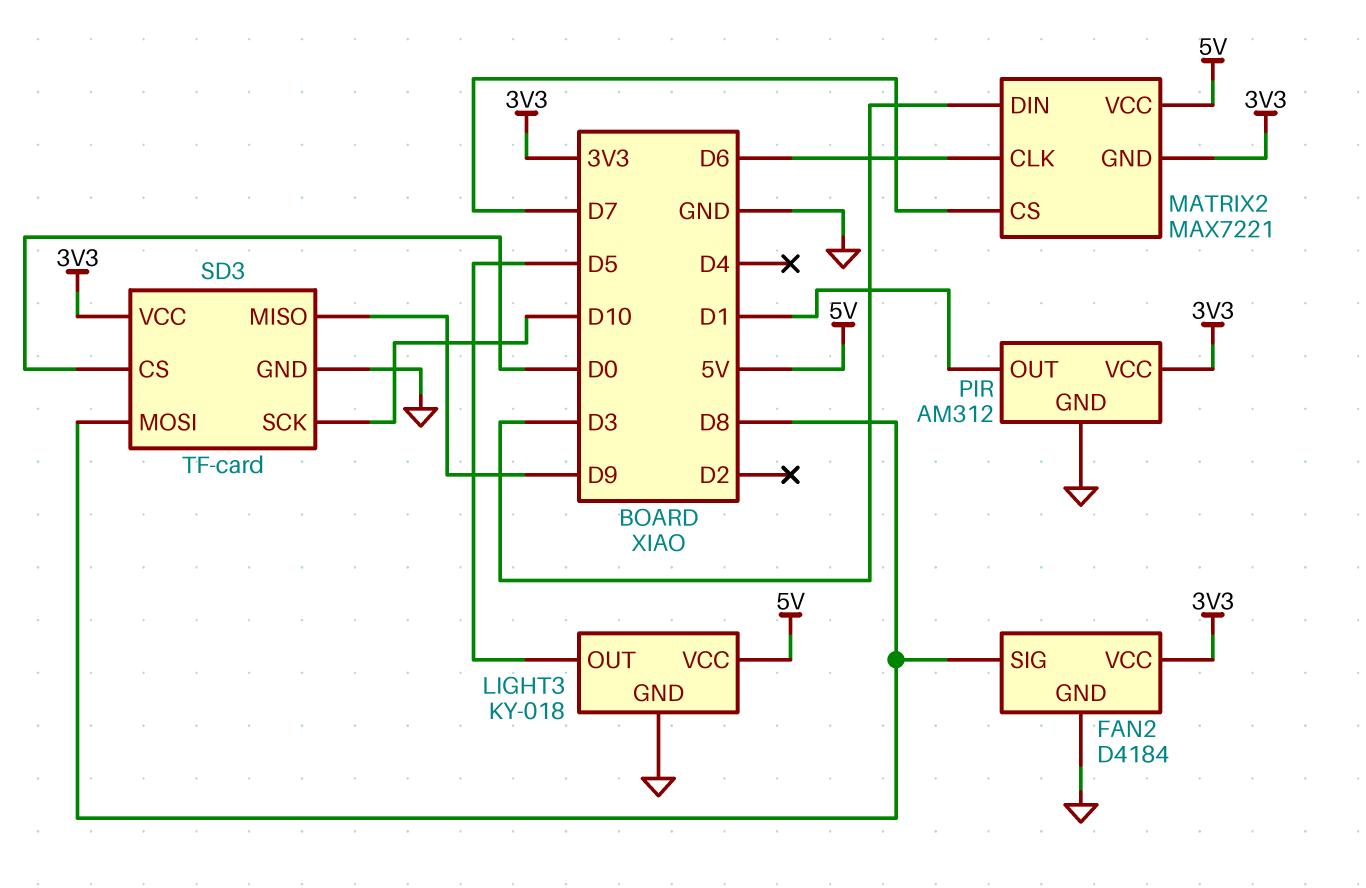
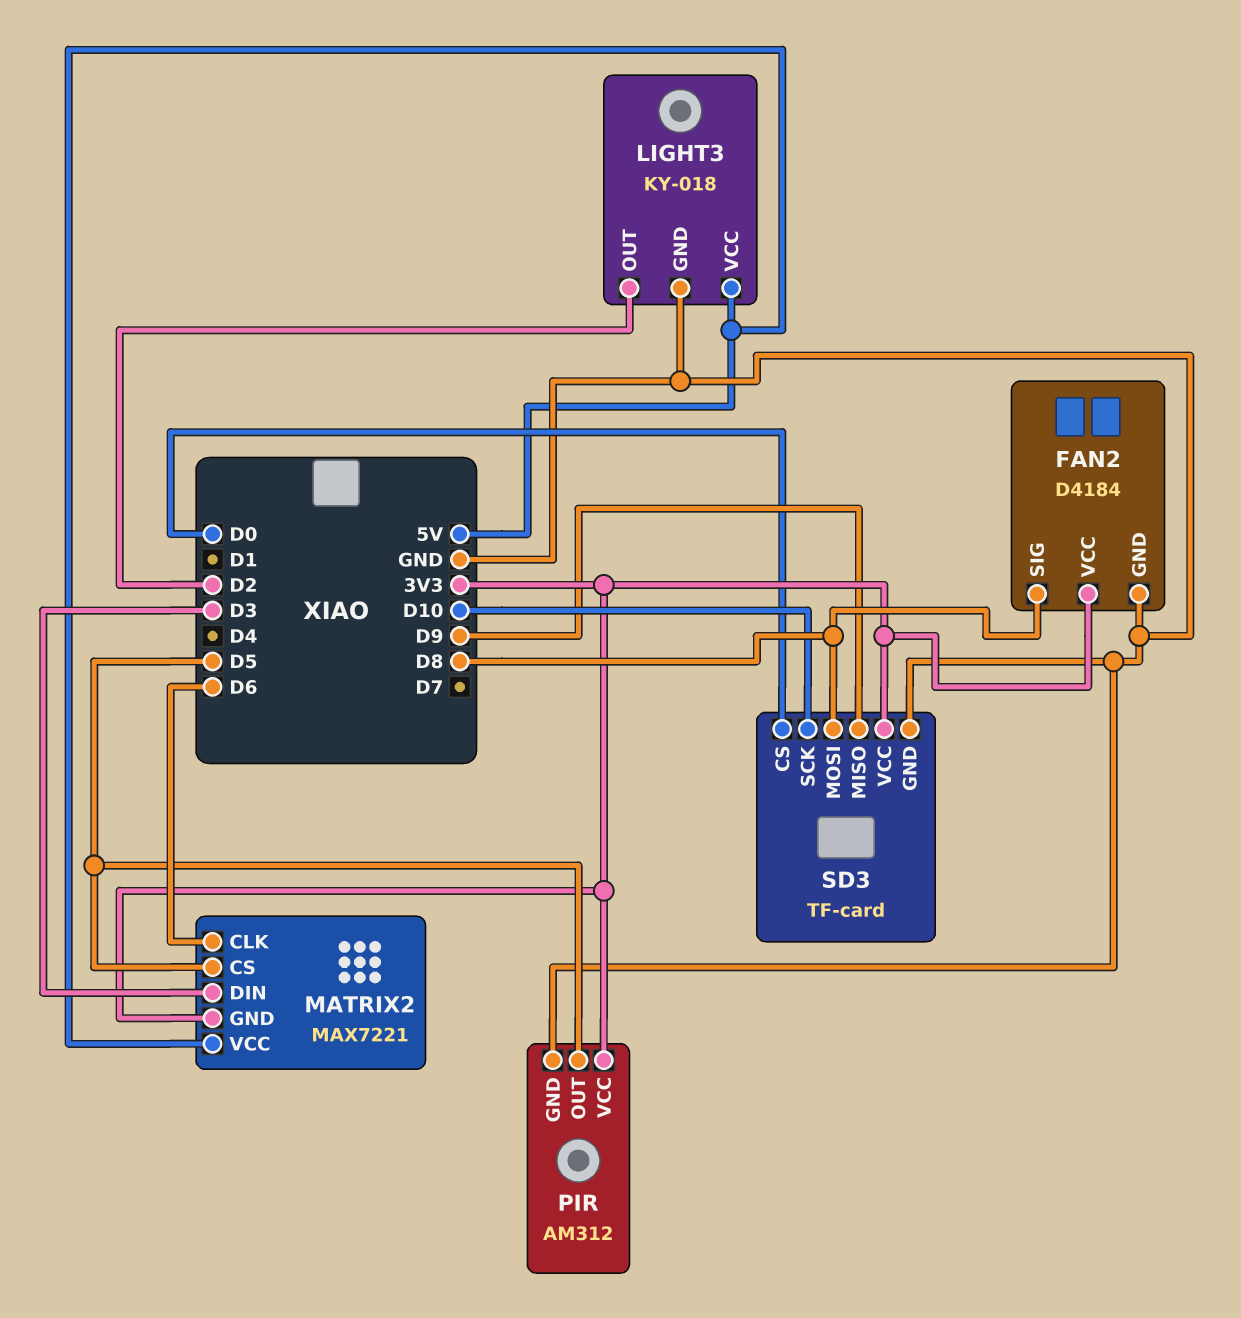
LIGHT3 pin OUT: D5 -> D2
MATRIX2 pin CS: D7 -> D5
PIR pin OUT: D1 -> D5

